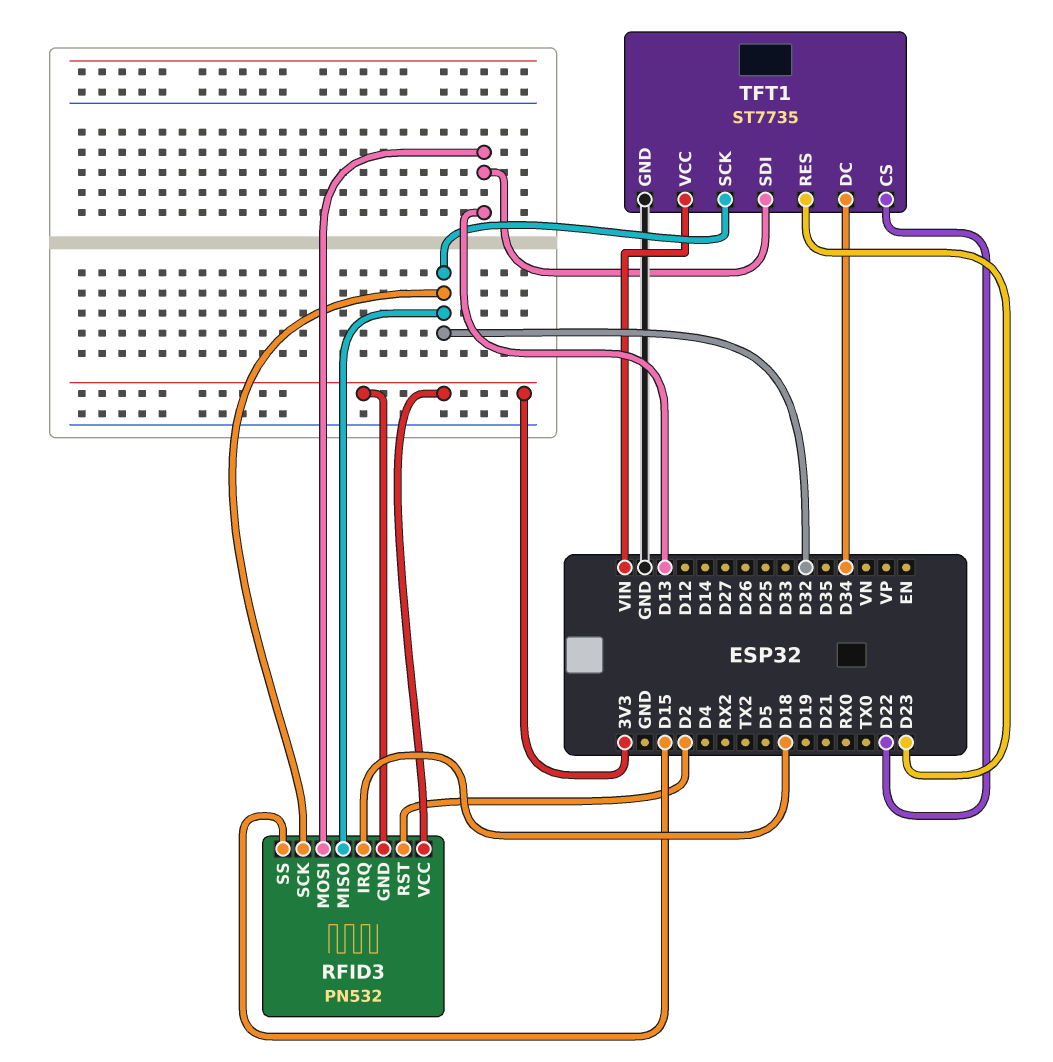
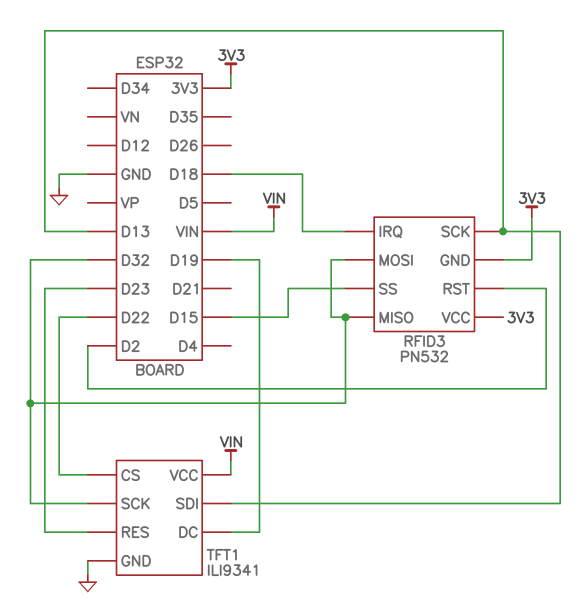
RFID3 pin MOSI: D13 -> D32
RFID3 pin SCK: D32 -> D13
TFT1: ST7735 -> ILI9341
TFT1 pin DC: D34 -> D19

